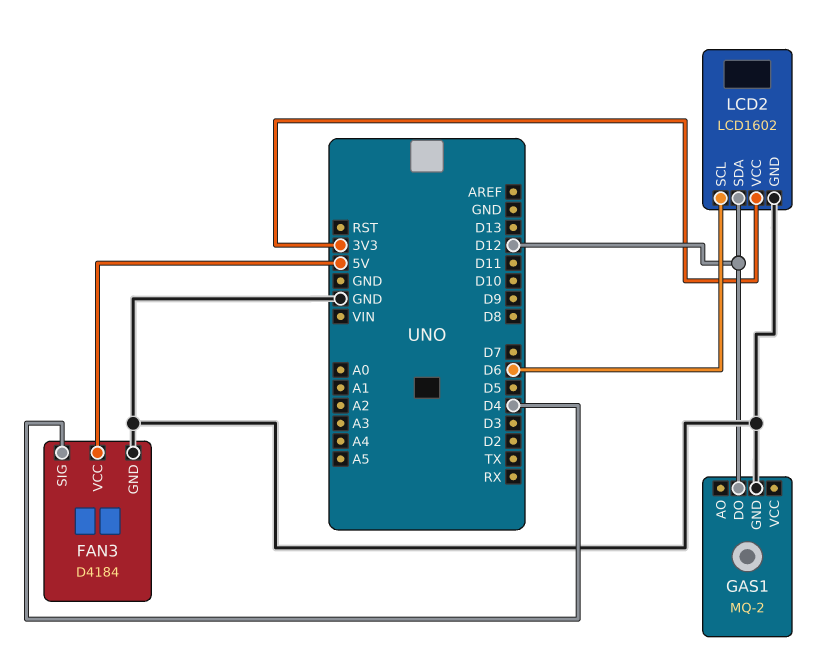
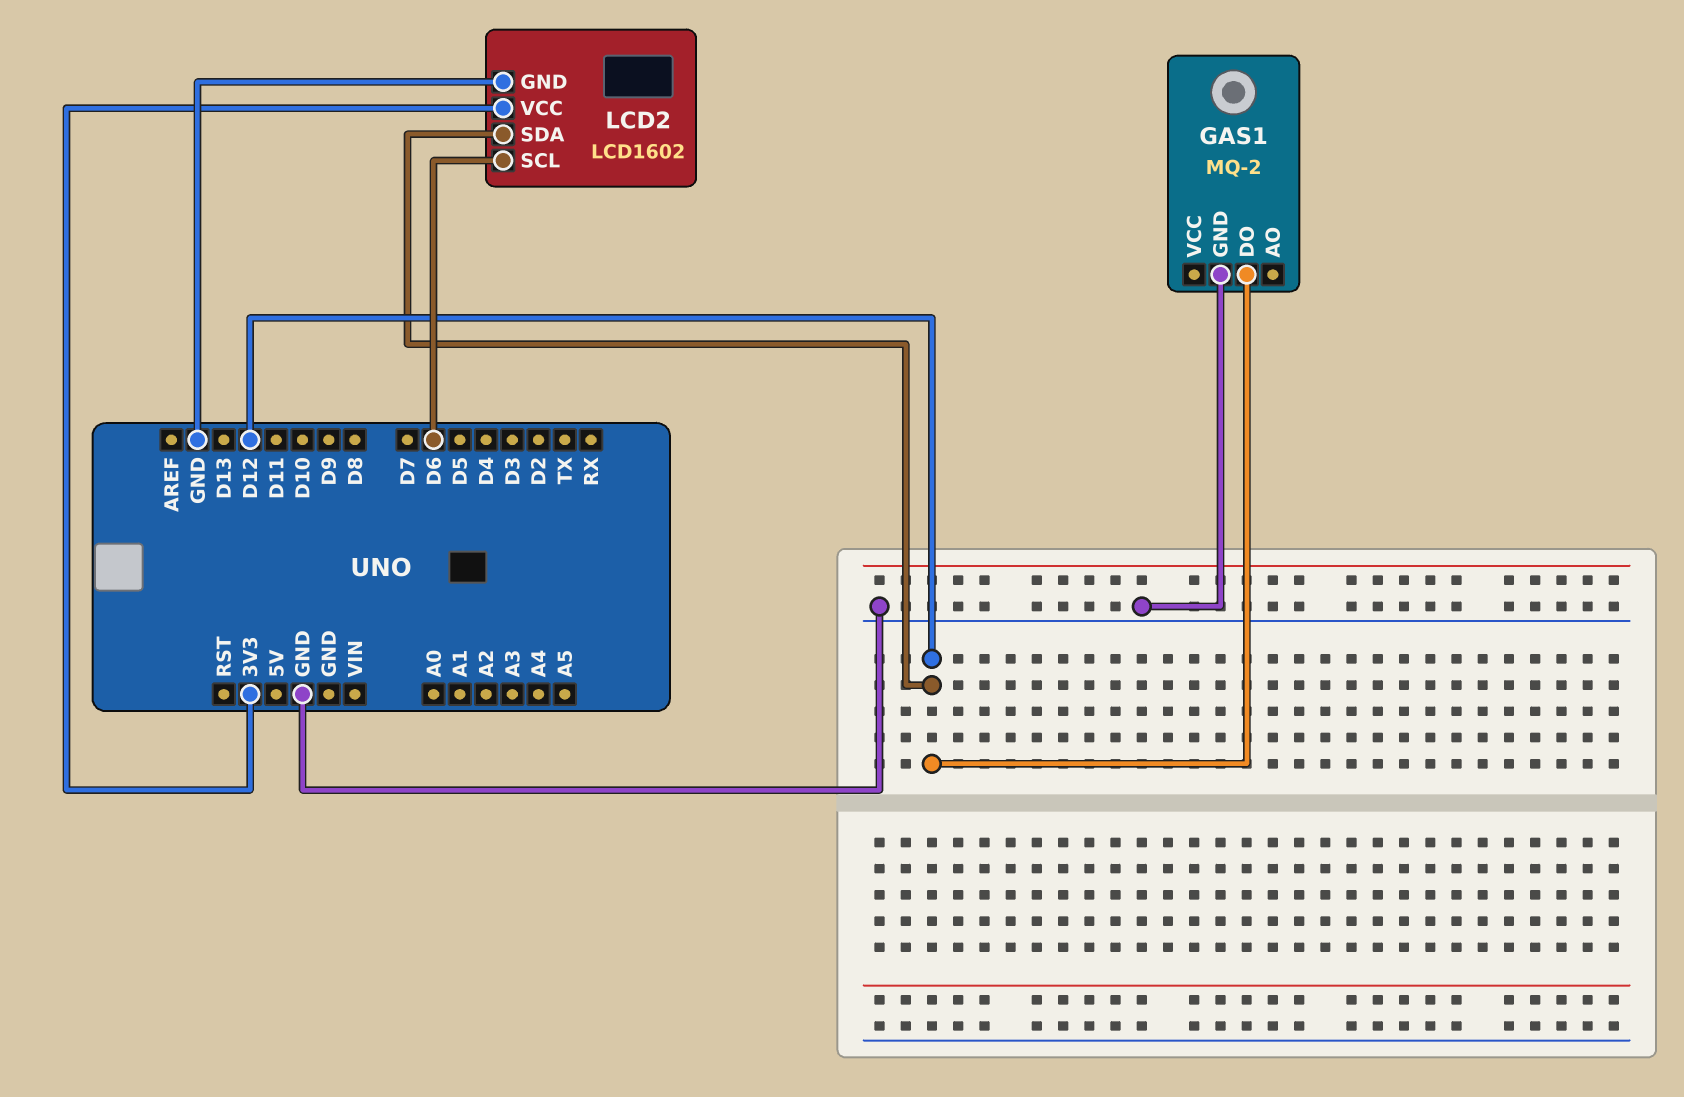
FAN3: D4184 -> none
FAN3 pin GND: GND -> none
FAN3 pin SIG: D4 -> none
FAN3 pin VCC: 5V -> none

